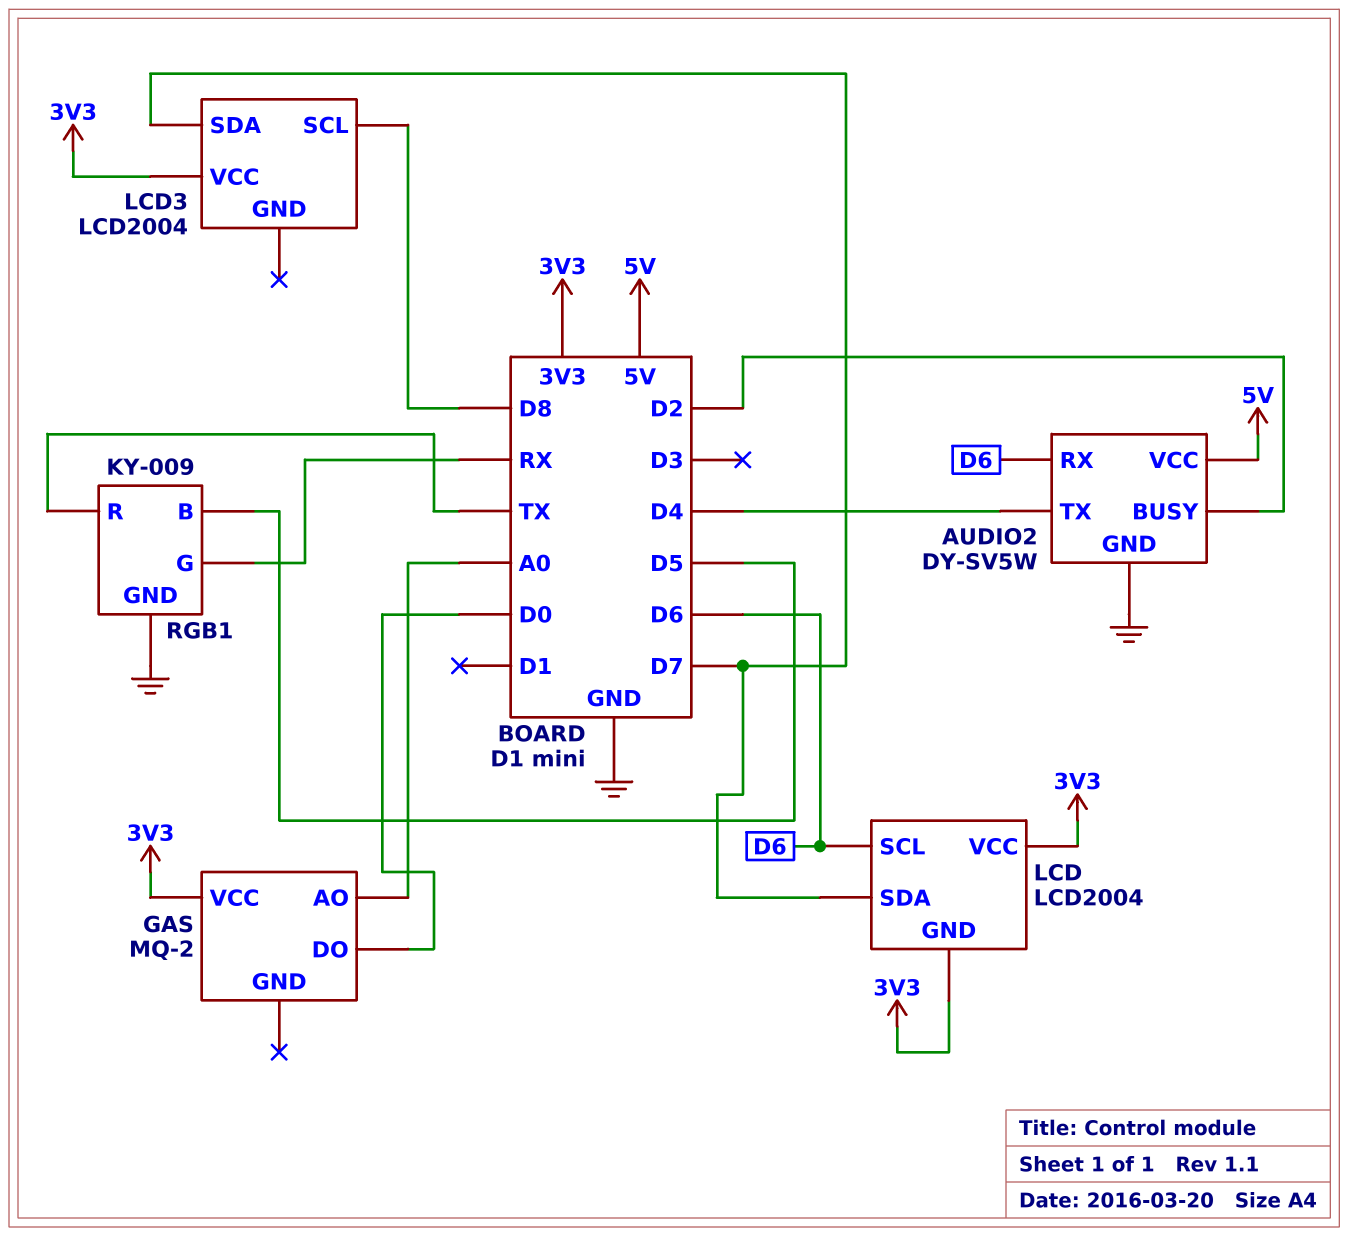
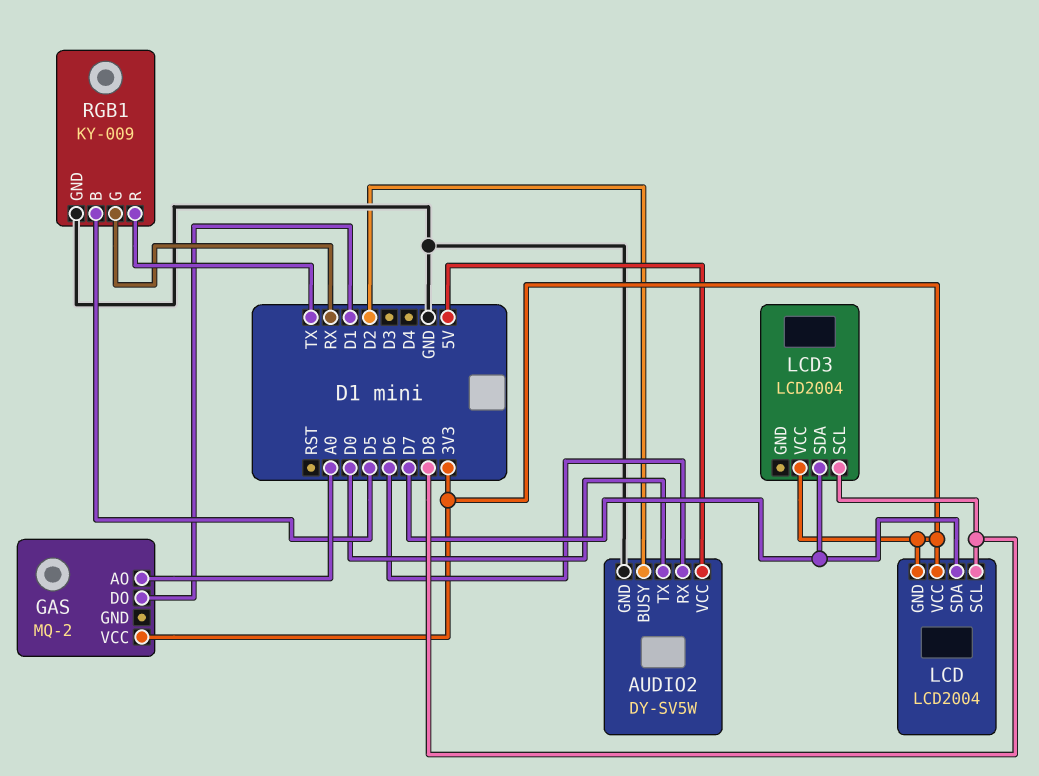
AUDIO2 pin TX: D4 -> D0
GAS pin DO: D0 -> D1
LCD pin SCL: D6 -> D8

